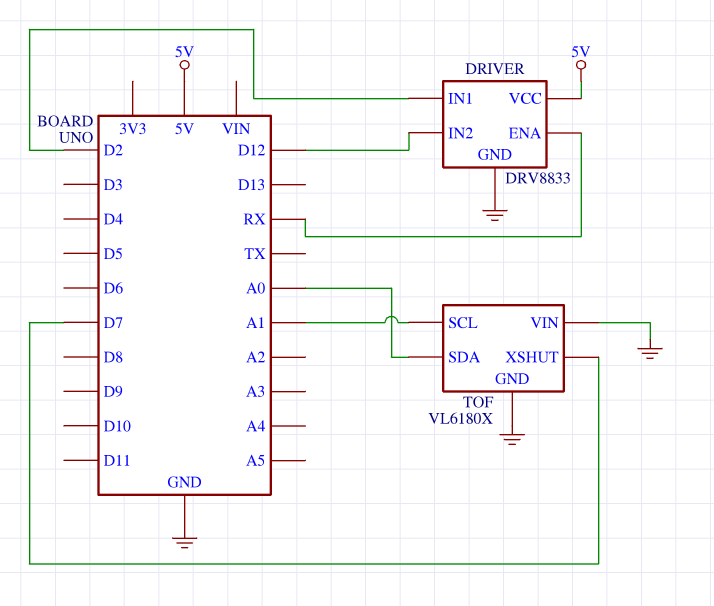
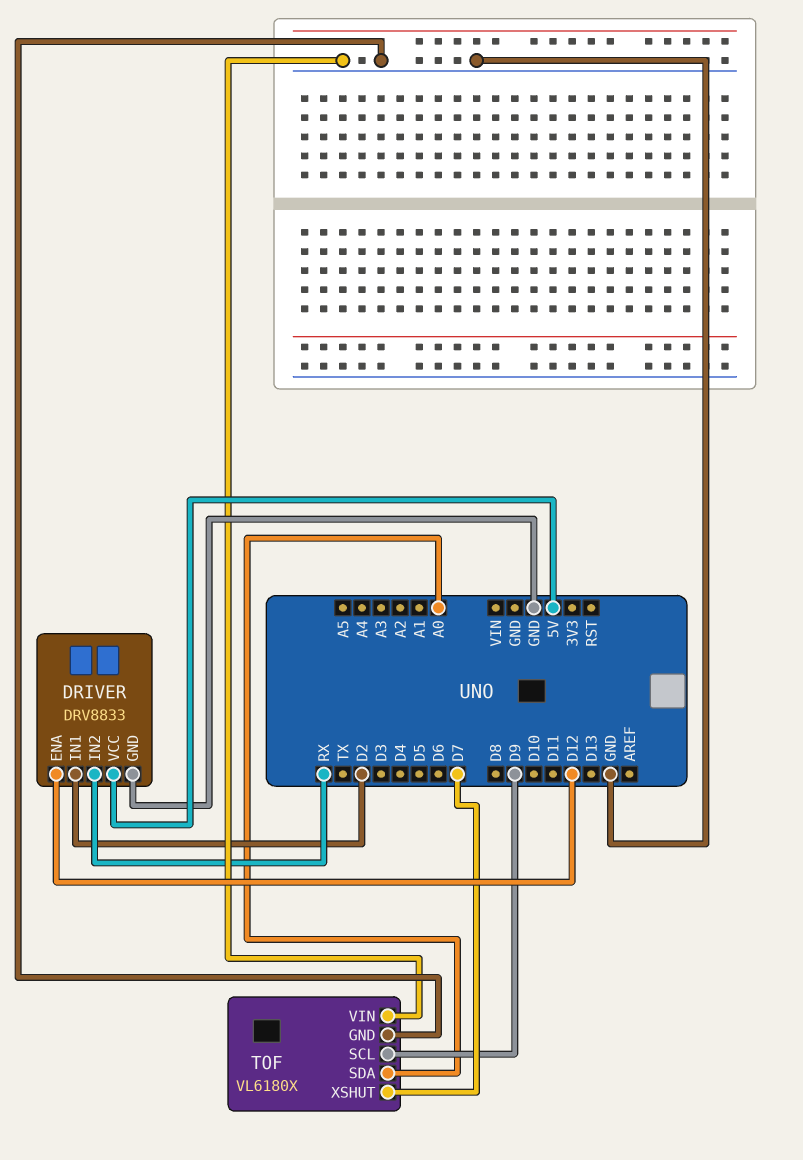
DRIVER pin ENA: RX -> D12
DRIVER pin IN2: D12 -> RX
TOF pin SCL: A1 -> D9

